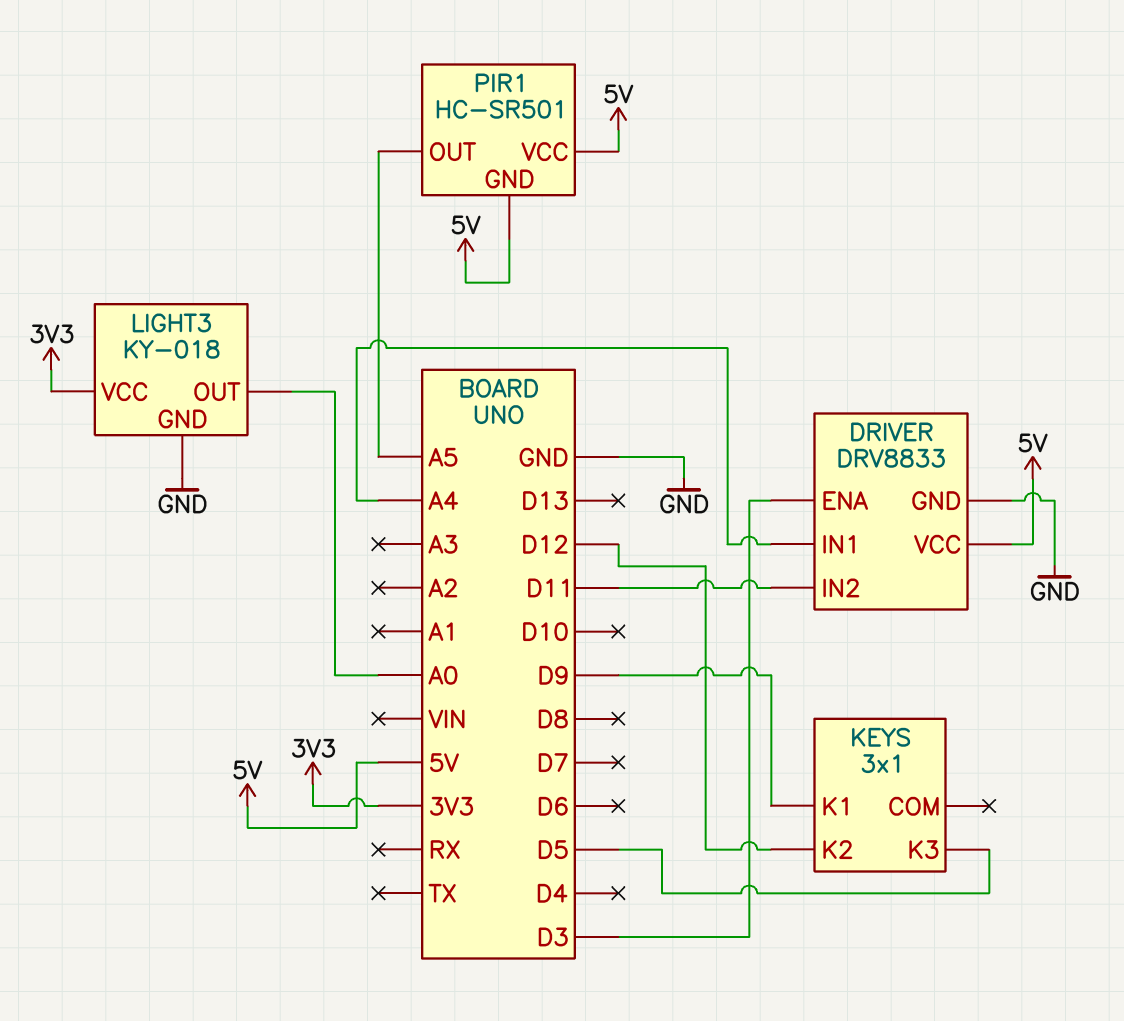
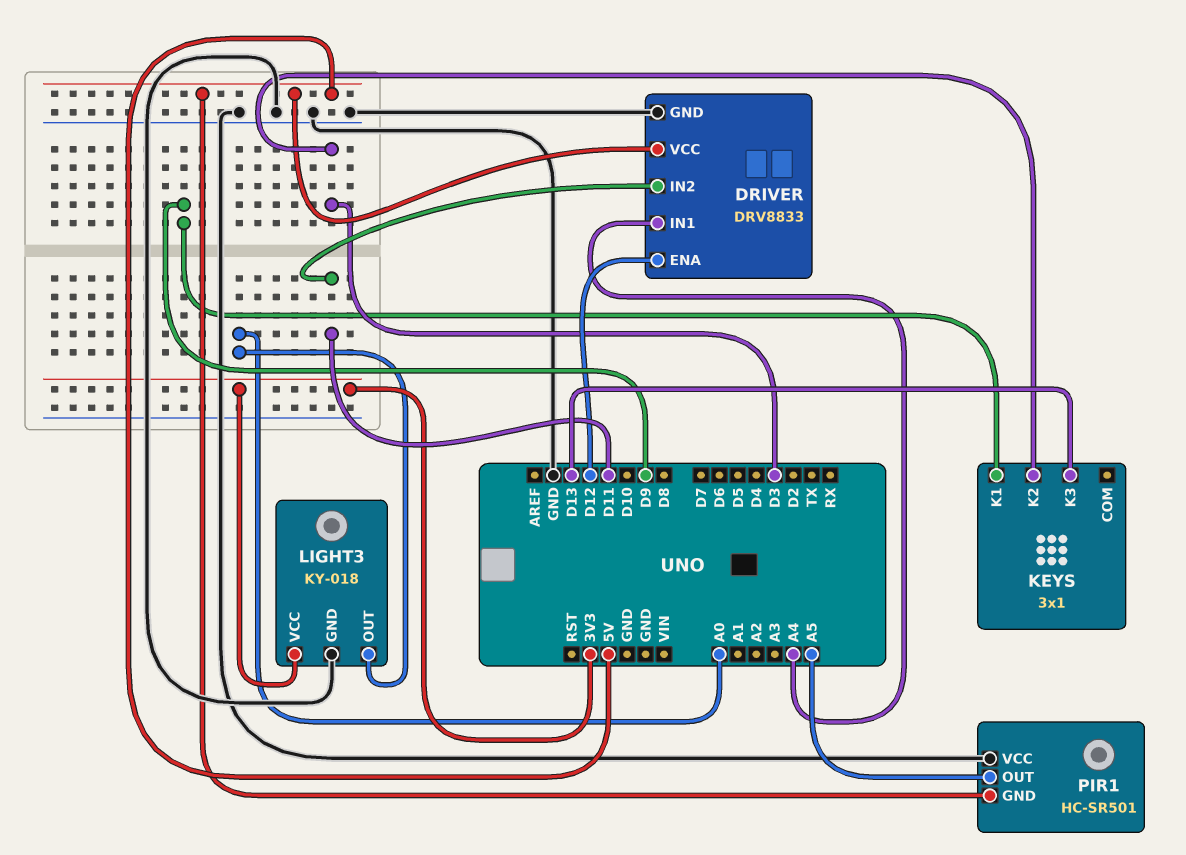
DRIVER pin ENA: D3 -> D12
KEYS pin K2: D12 -> D3
KEYS pin K3: D5 -> D13
PIR1 pin VCC: 5V -> GND

